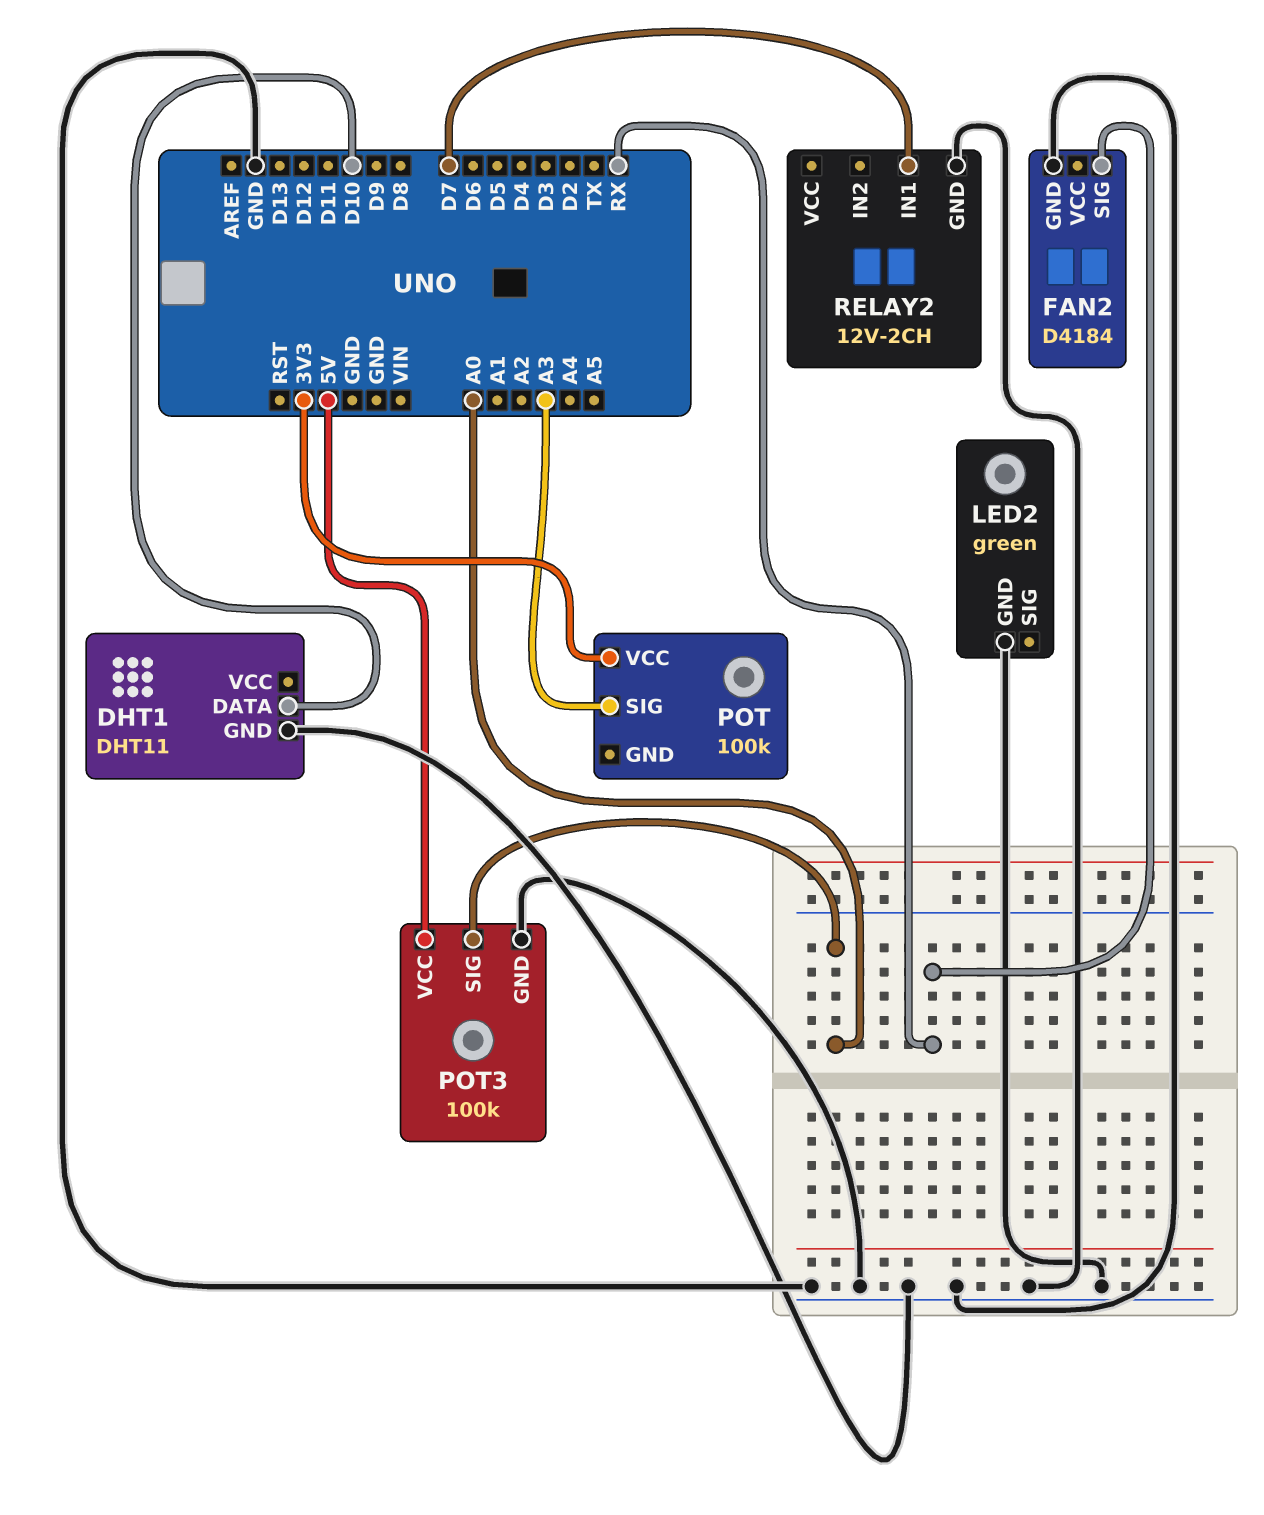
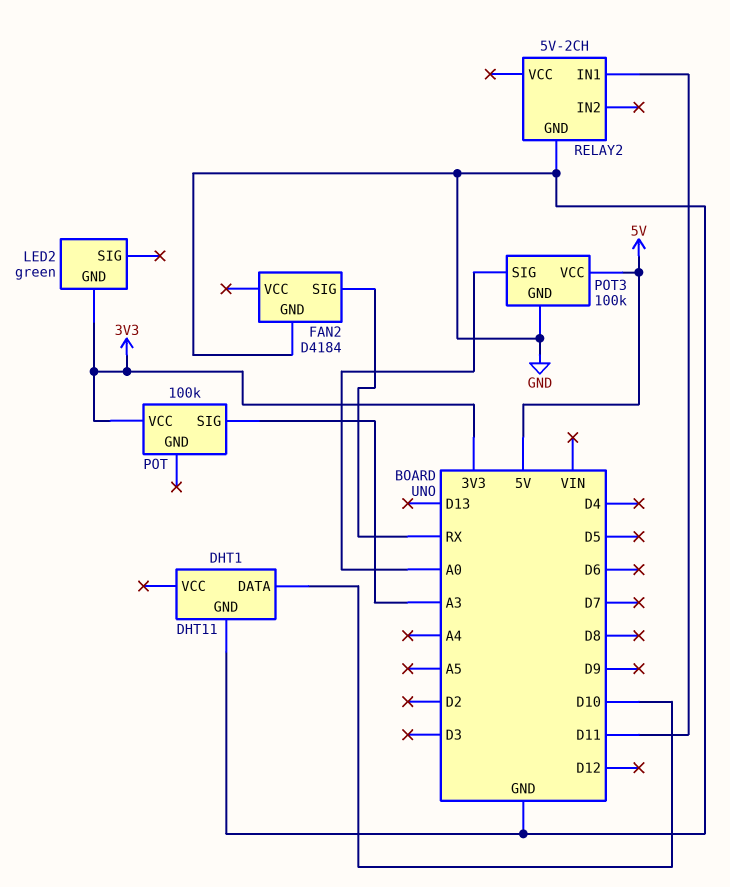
LED2 pin GND: GND -> 3V3
RELAY2: 12V-2CH -> 5V-2CH
RELAY2 pin IN1: D7 -> D11

